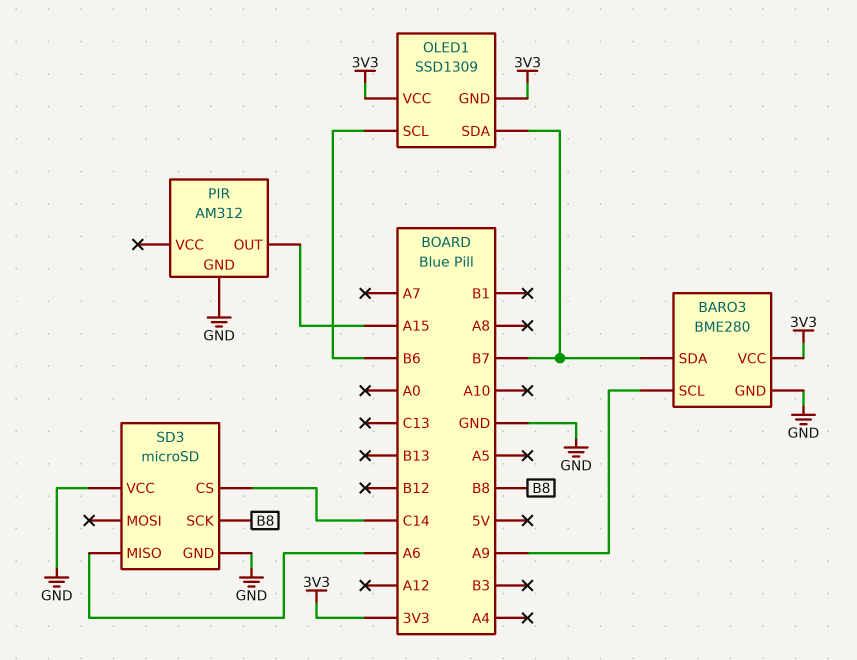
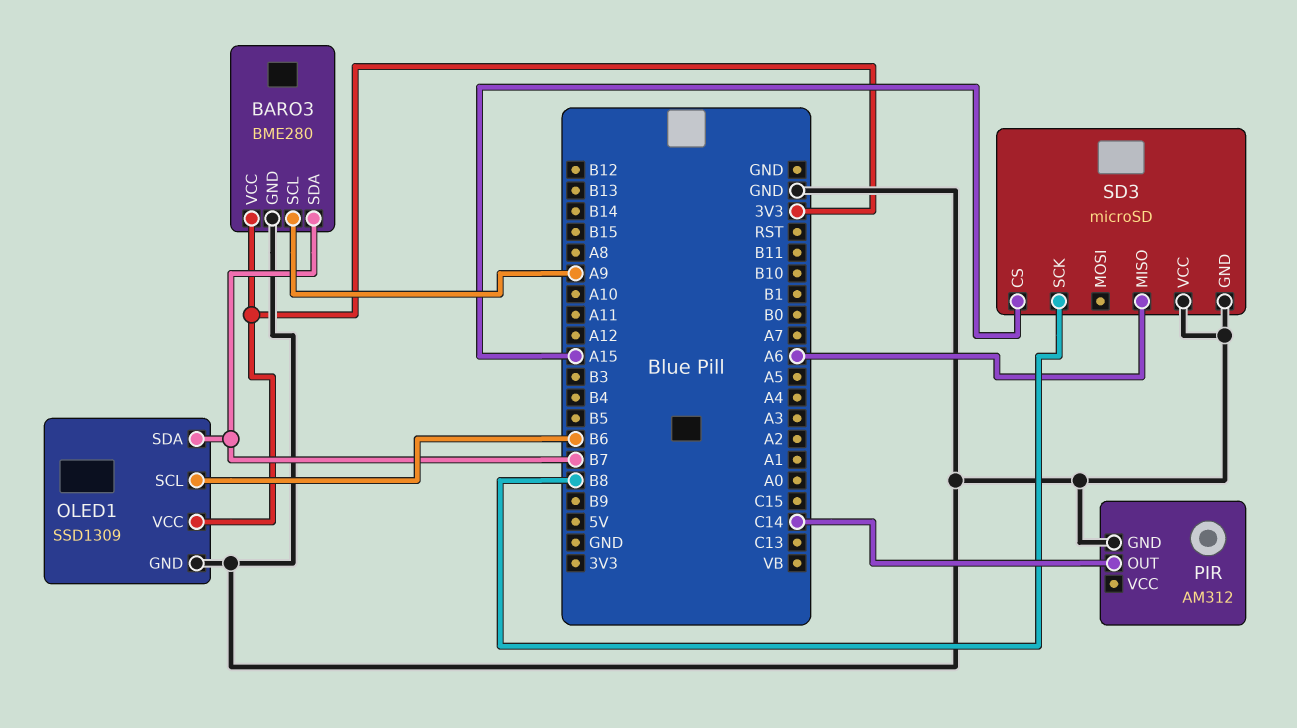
OLED1 pin GND: 3V3 -> GND
PIR pin OUT: A15 -> C14
SD3 pin CS: C14 -> A15

